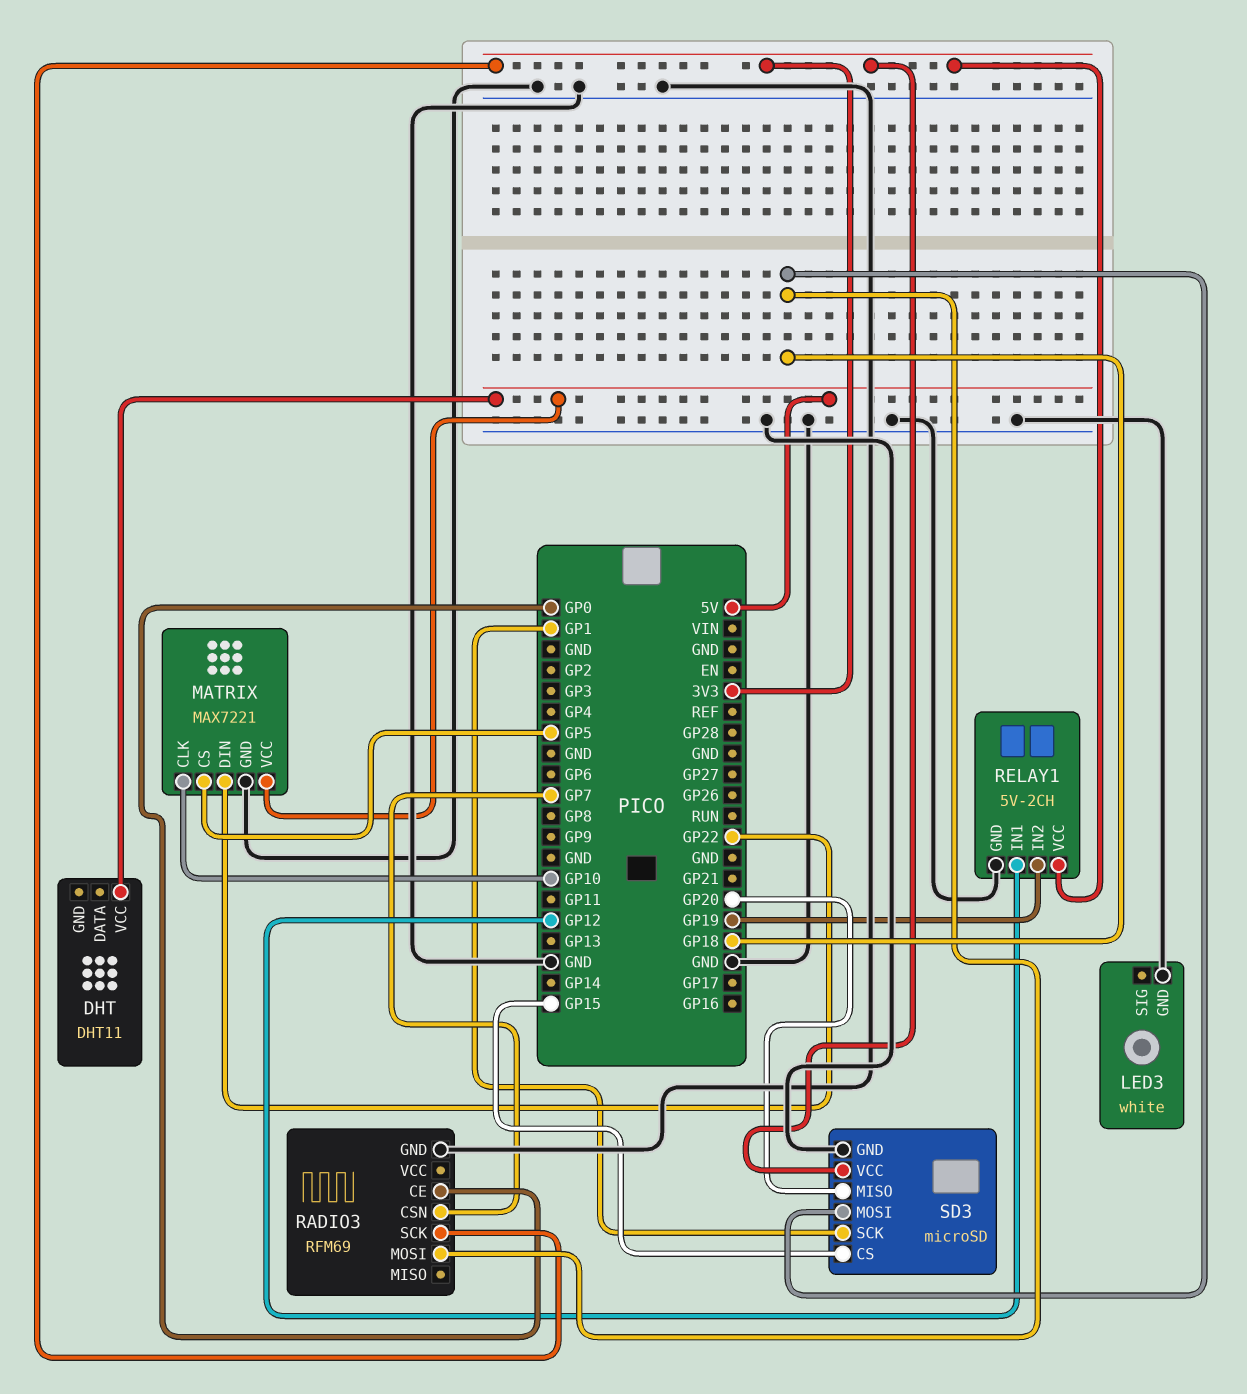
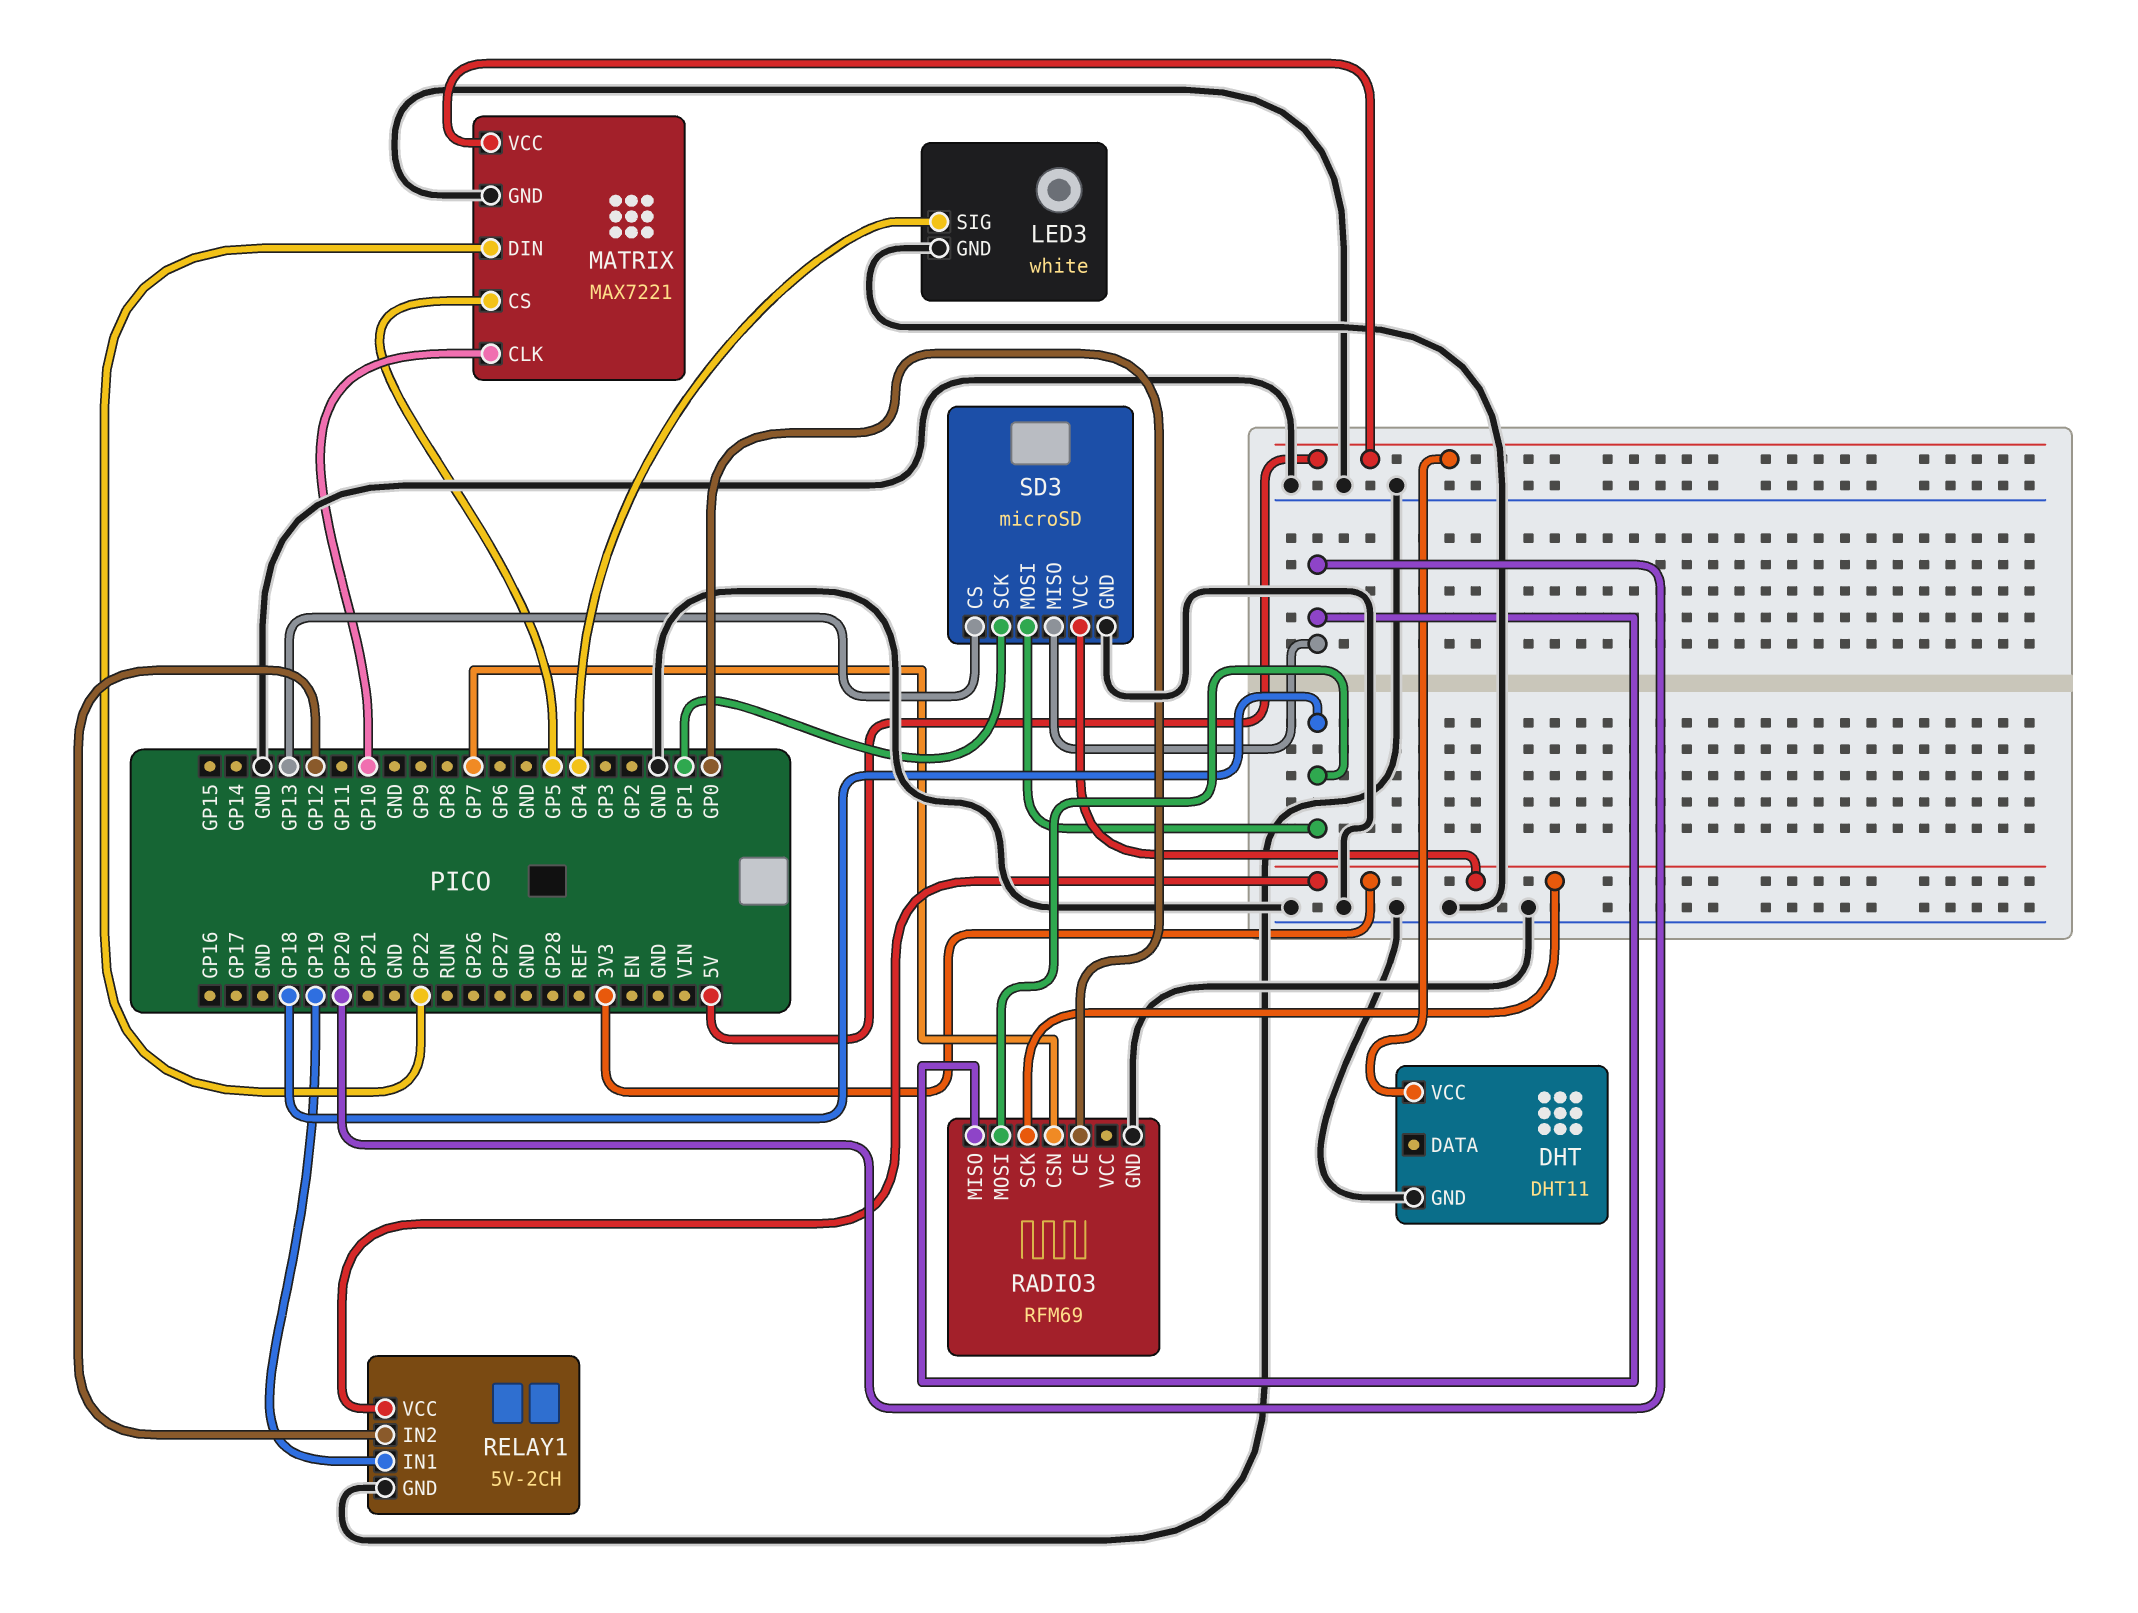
DHT pin GND: none -> GND
LED3 pin SIG: none -> GP4
RADIO3 pin MISO: none -> GP20
RELAY1 pin IN1: GP12 -> GP19
RELAY1 pin IN2: GP19 -> GP12
SD3 pin CS: GP15 -> GP13

